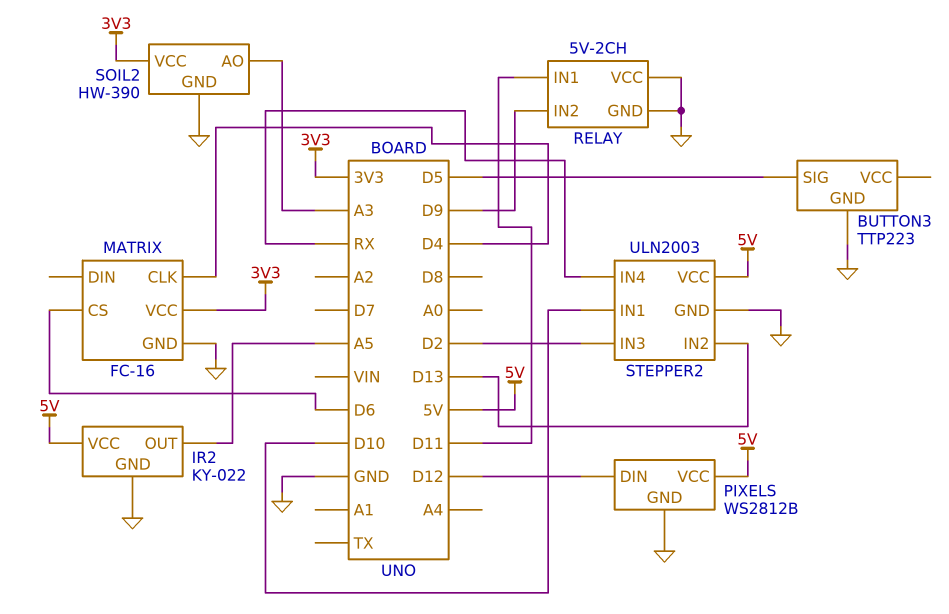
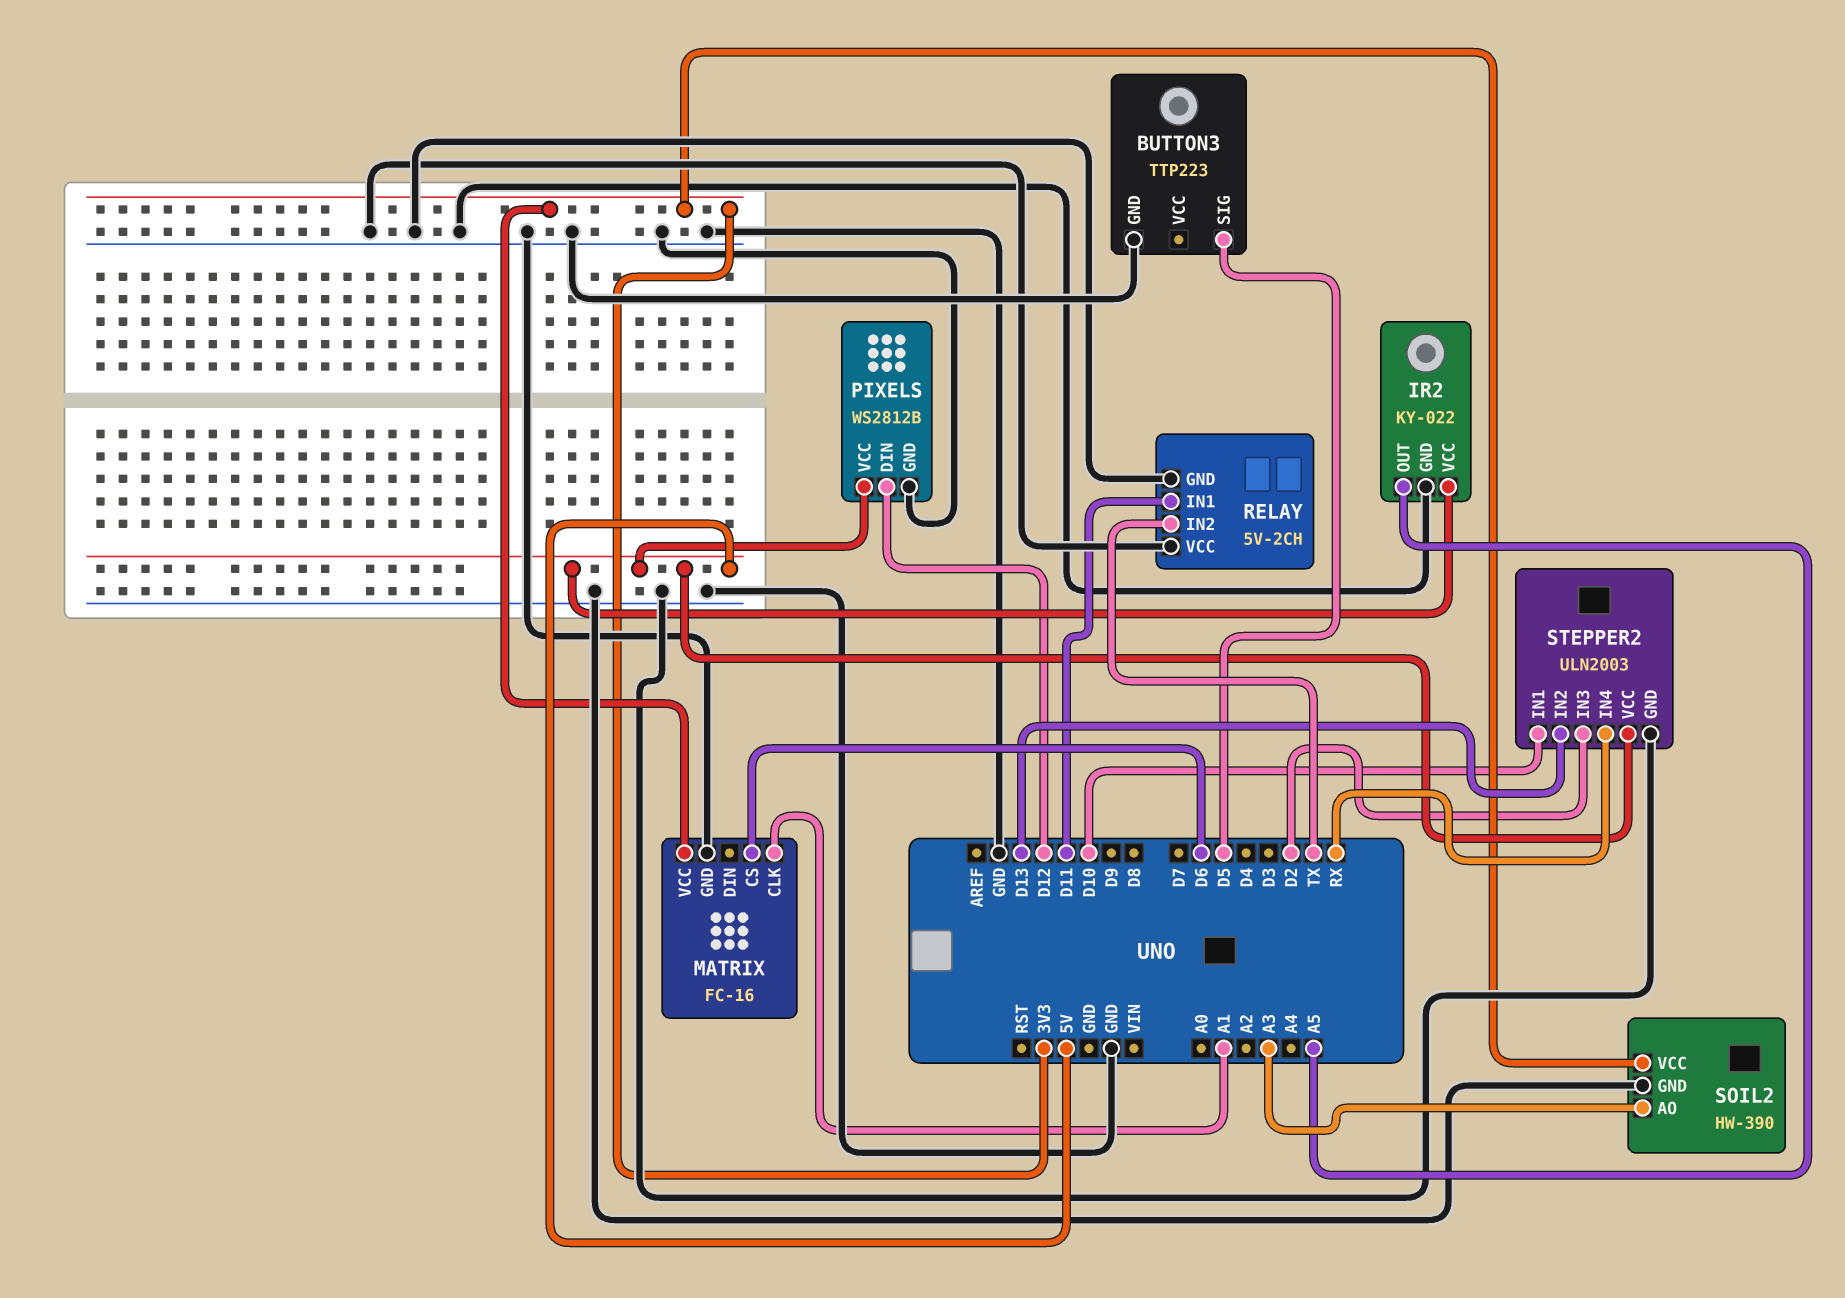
MATRIX pin CLK: D4 -> A1
RELAY pin IN2: D9 -> TX

